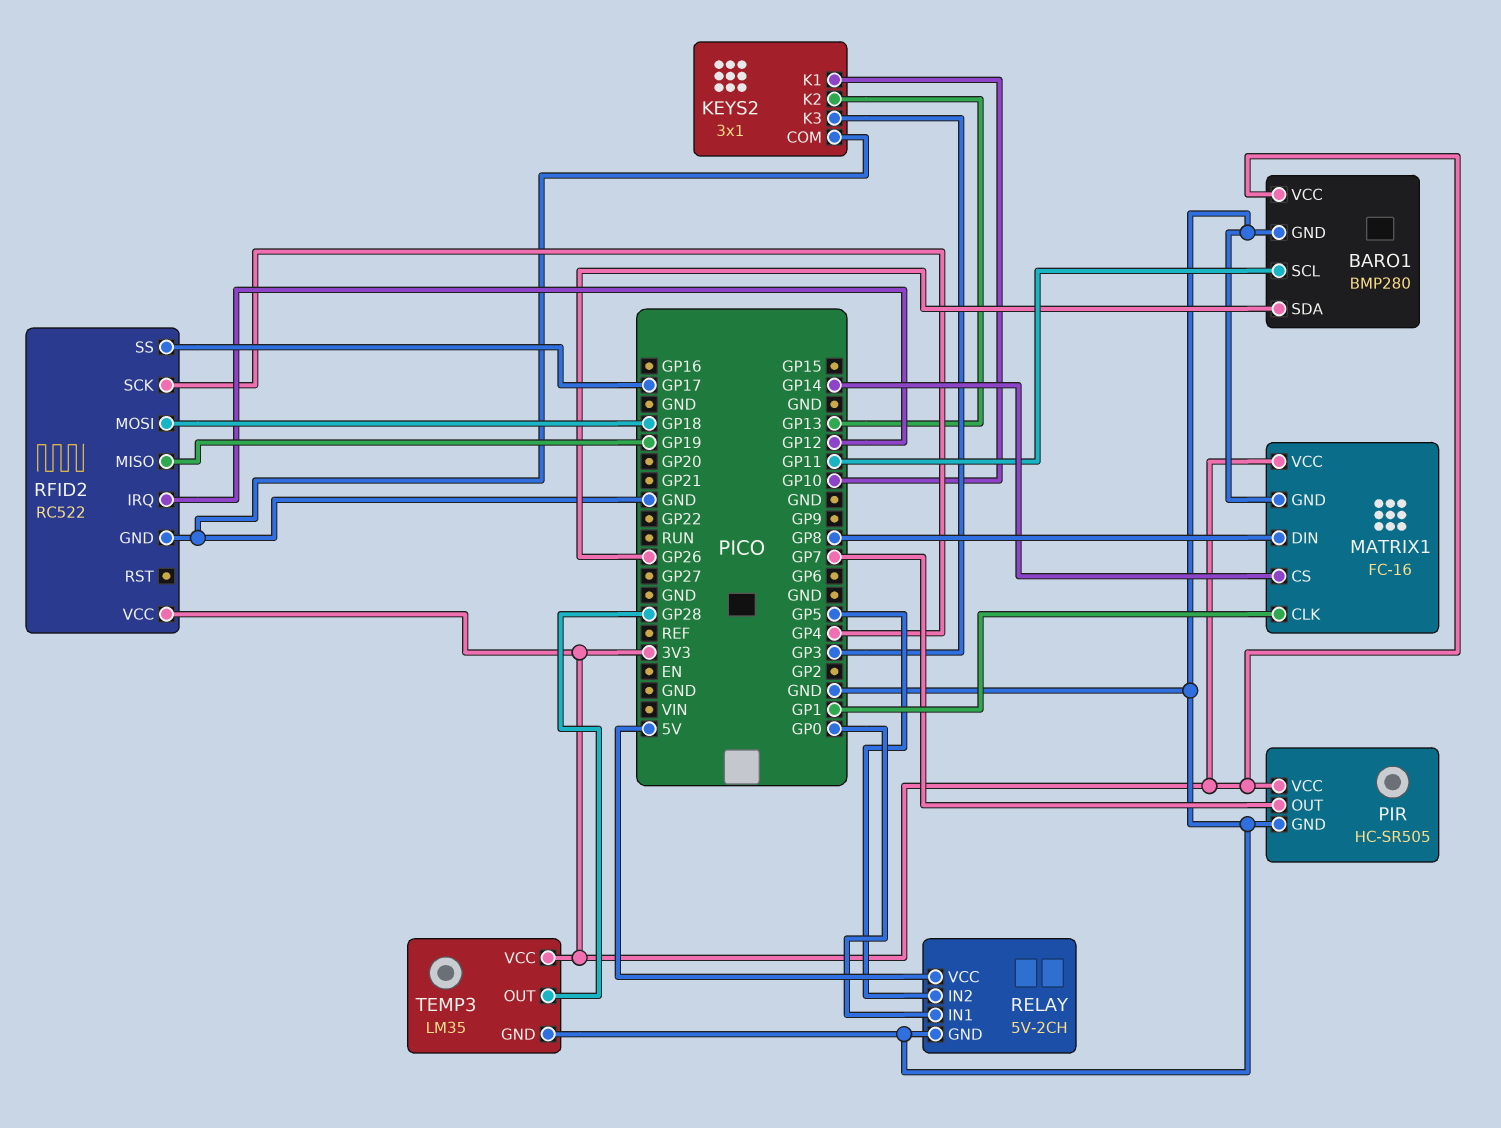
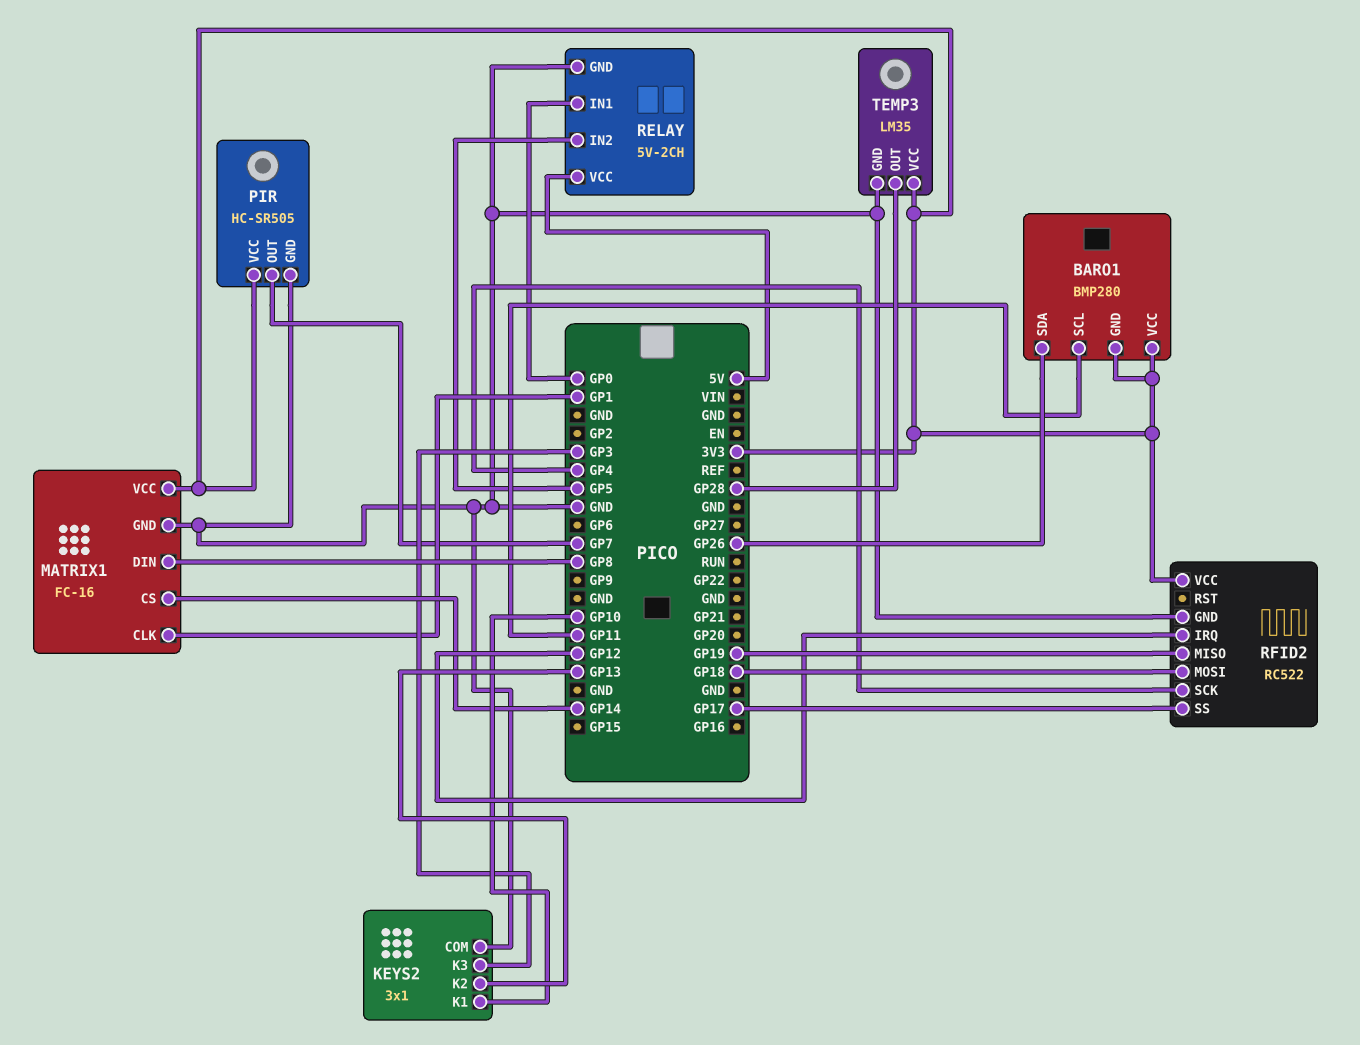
BARO1 pin GND: GND -> 3V3

